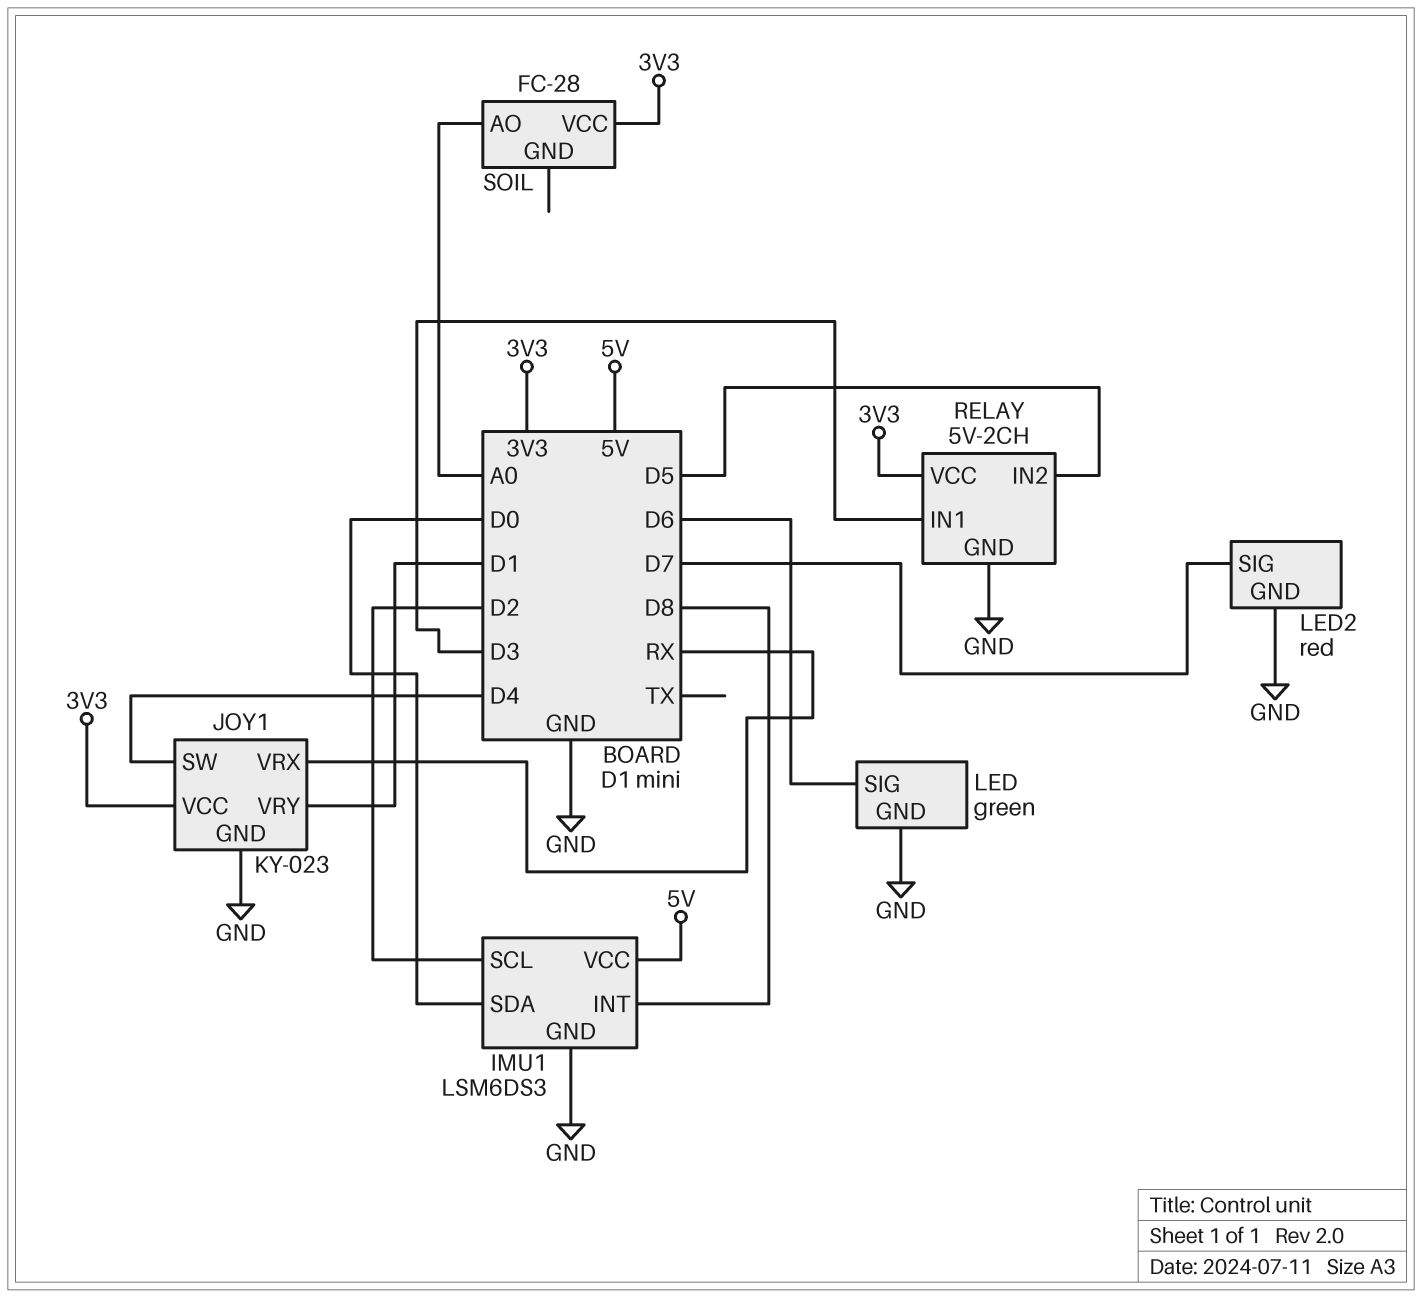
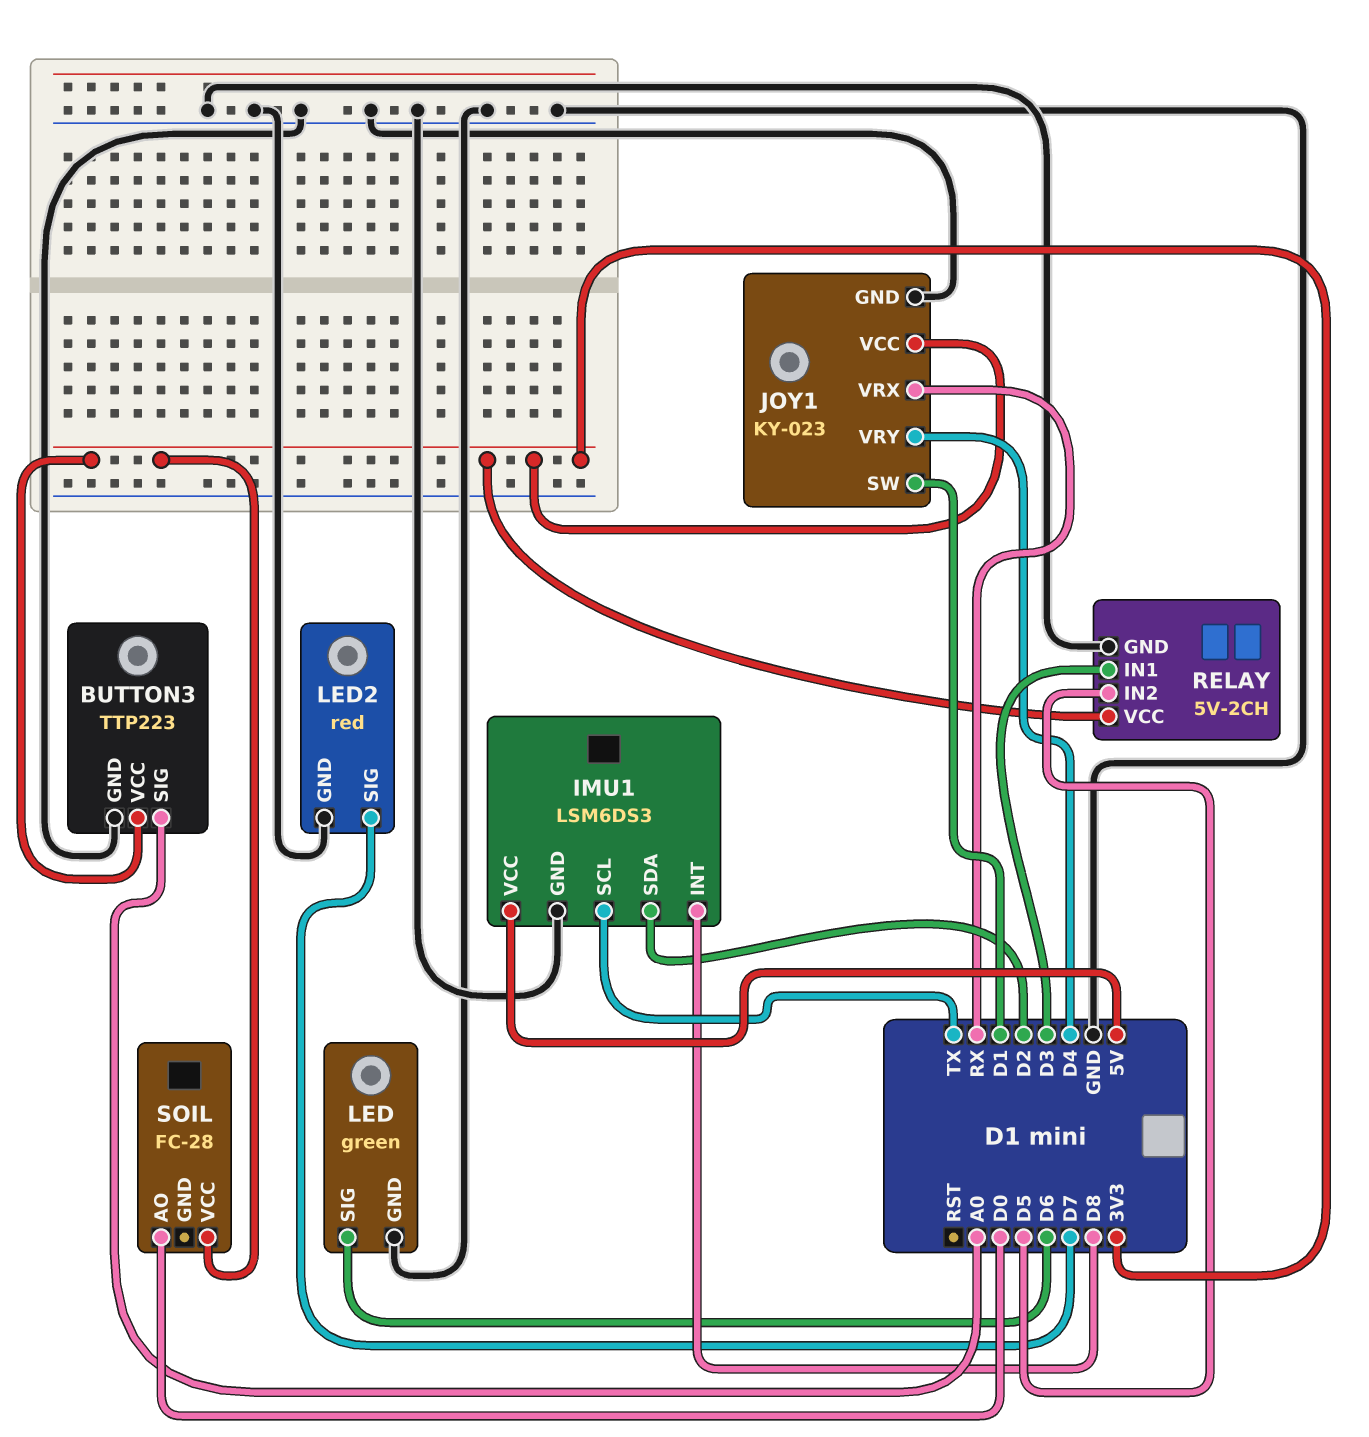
BUTTON3: none -> TTP223
BUTTON3 pin GND: none -> GND
BUTTON3 pin SIG: none -> A0
BUTTON3 pin VCC: none -> 3V3
IMU1 pin SCL: D2 -> TX
IMU1 pin SDA: D0 -> D2
JOY1 pin SW: D4 -> D1
JOY1 pin VRY: D1 -> D4
SOIL pin AO: A0 -> D0

